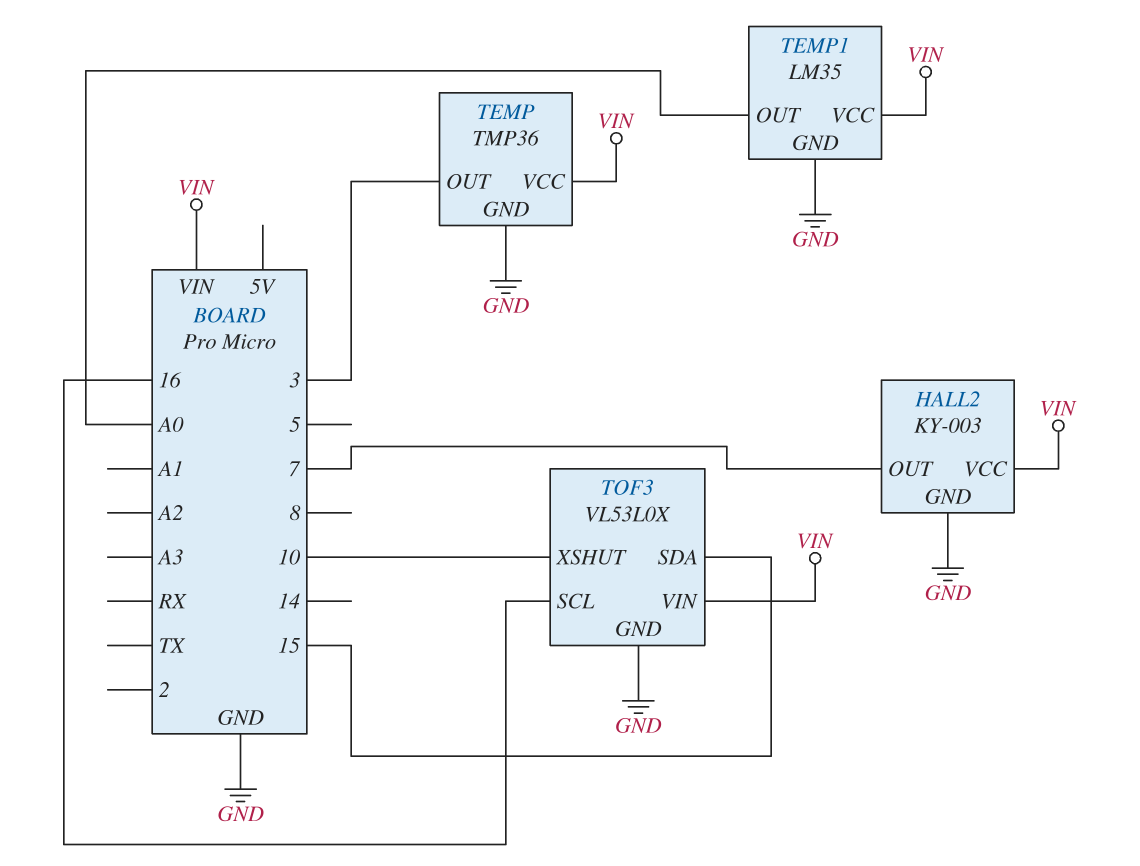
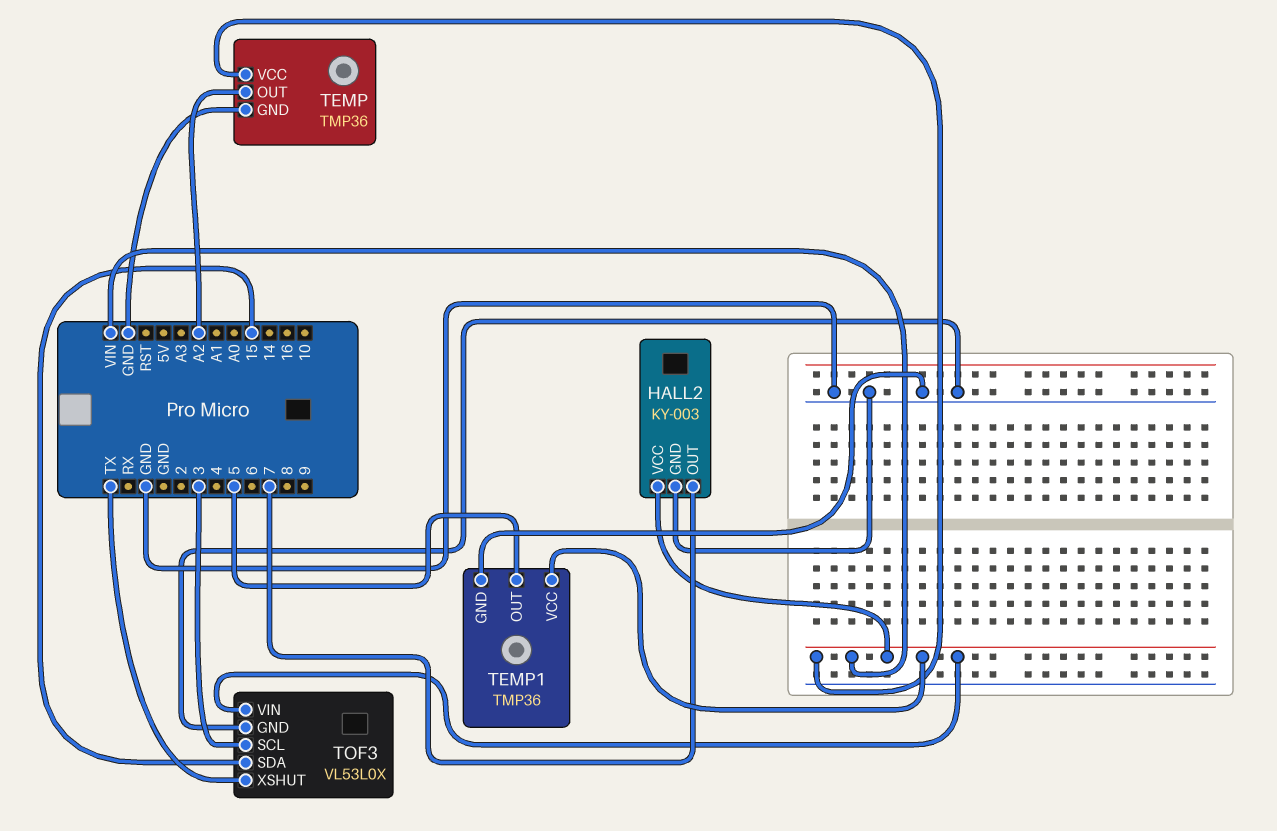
TEMP pin OUT: 3 -> A2
TEMP1: LM35 -> TMP36
TEMP1 pin OUT: A0 -> 5
TOF3 pin SCL: 16 -> 3
TOF3 pin XSHUT: 10 -> TX

